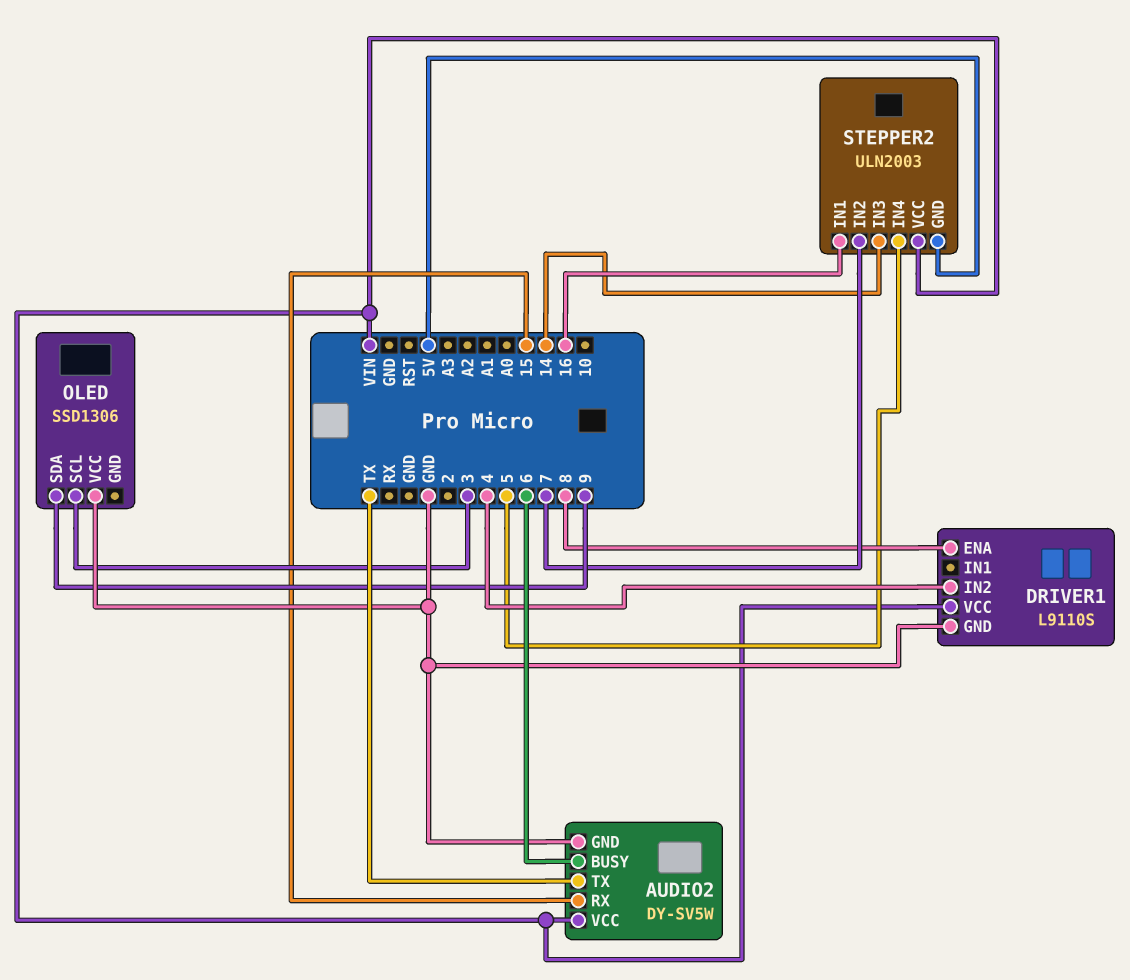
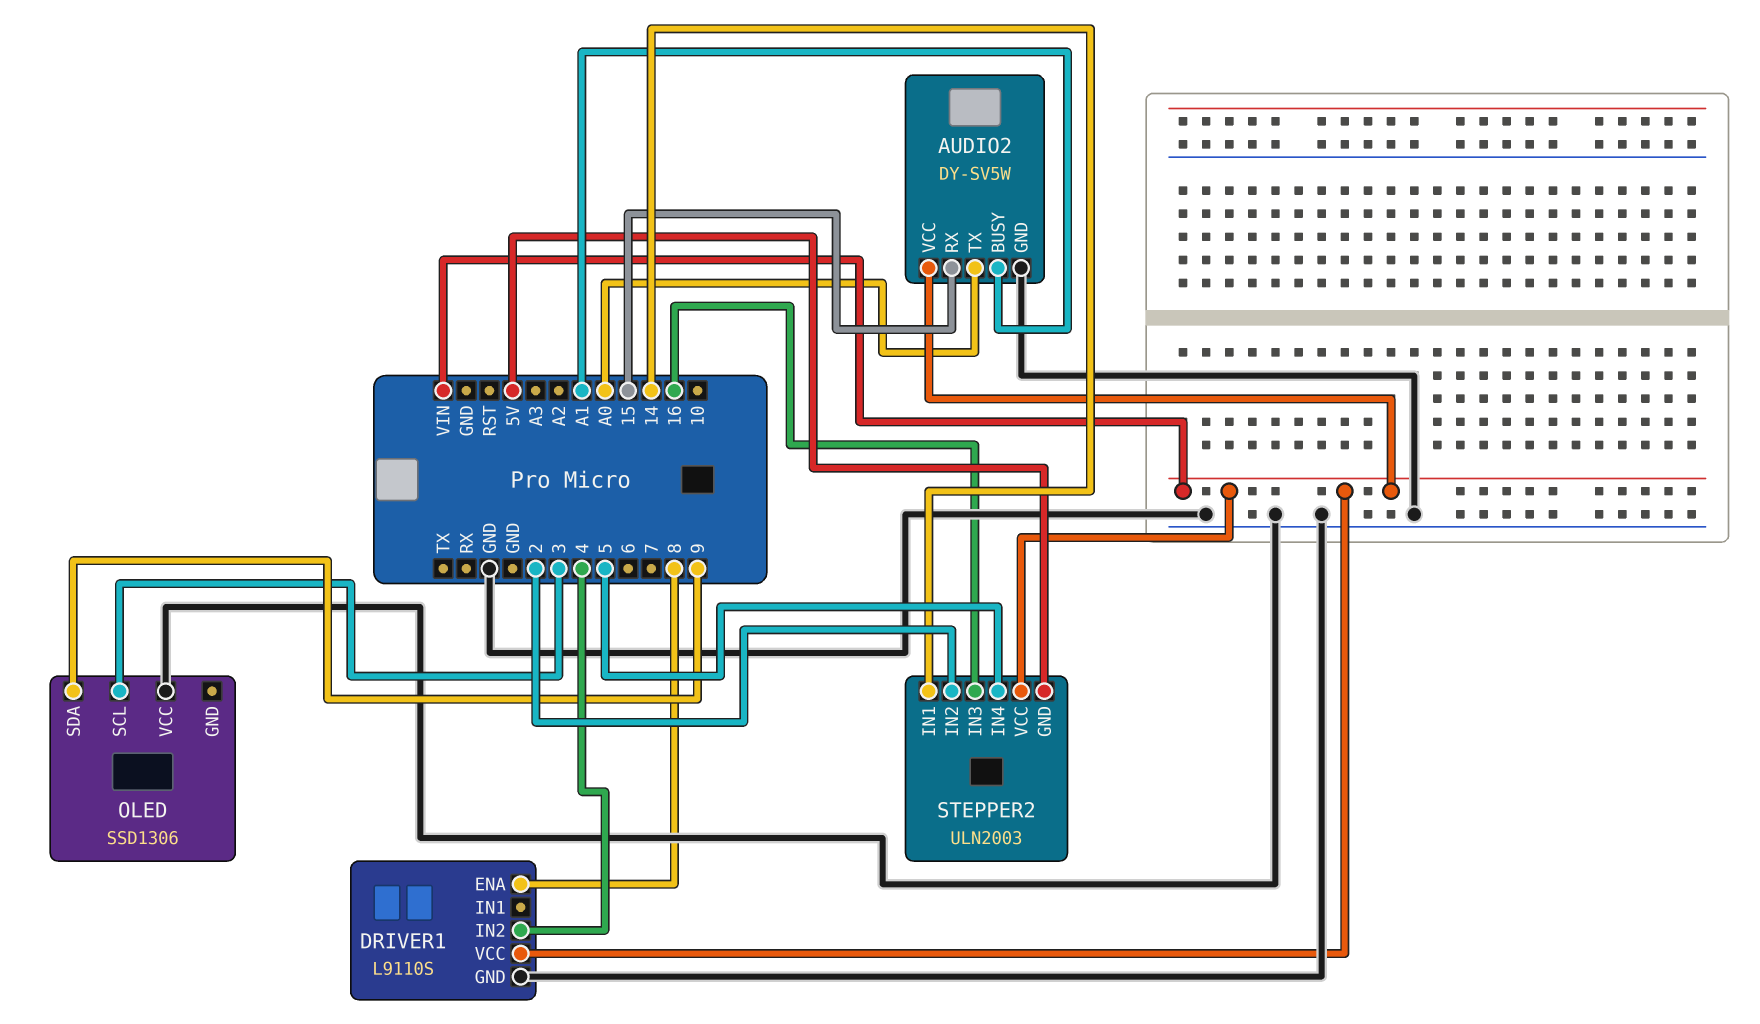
AUDIO2 pin BUSY: 6 -> A1
AUDIO2 pin TX: TX -> A0
STEPPER2 pin IN1: 16 -> 14
STEPPER2 pin IN2: 7 -> 2
STEPPER2 pin IN3: 14 -> 16

